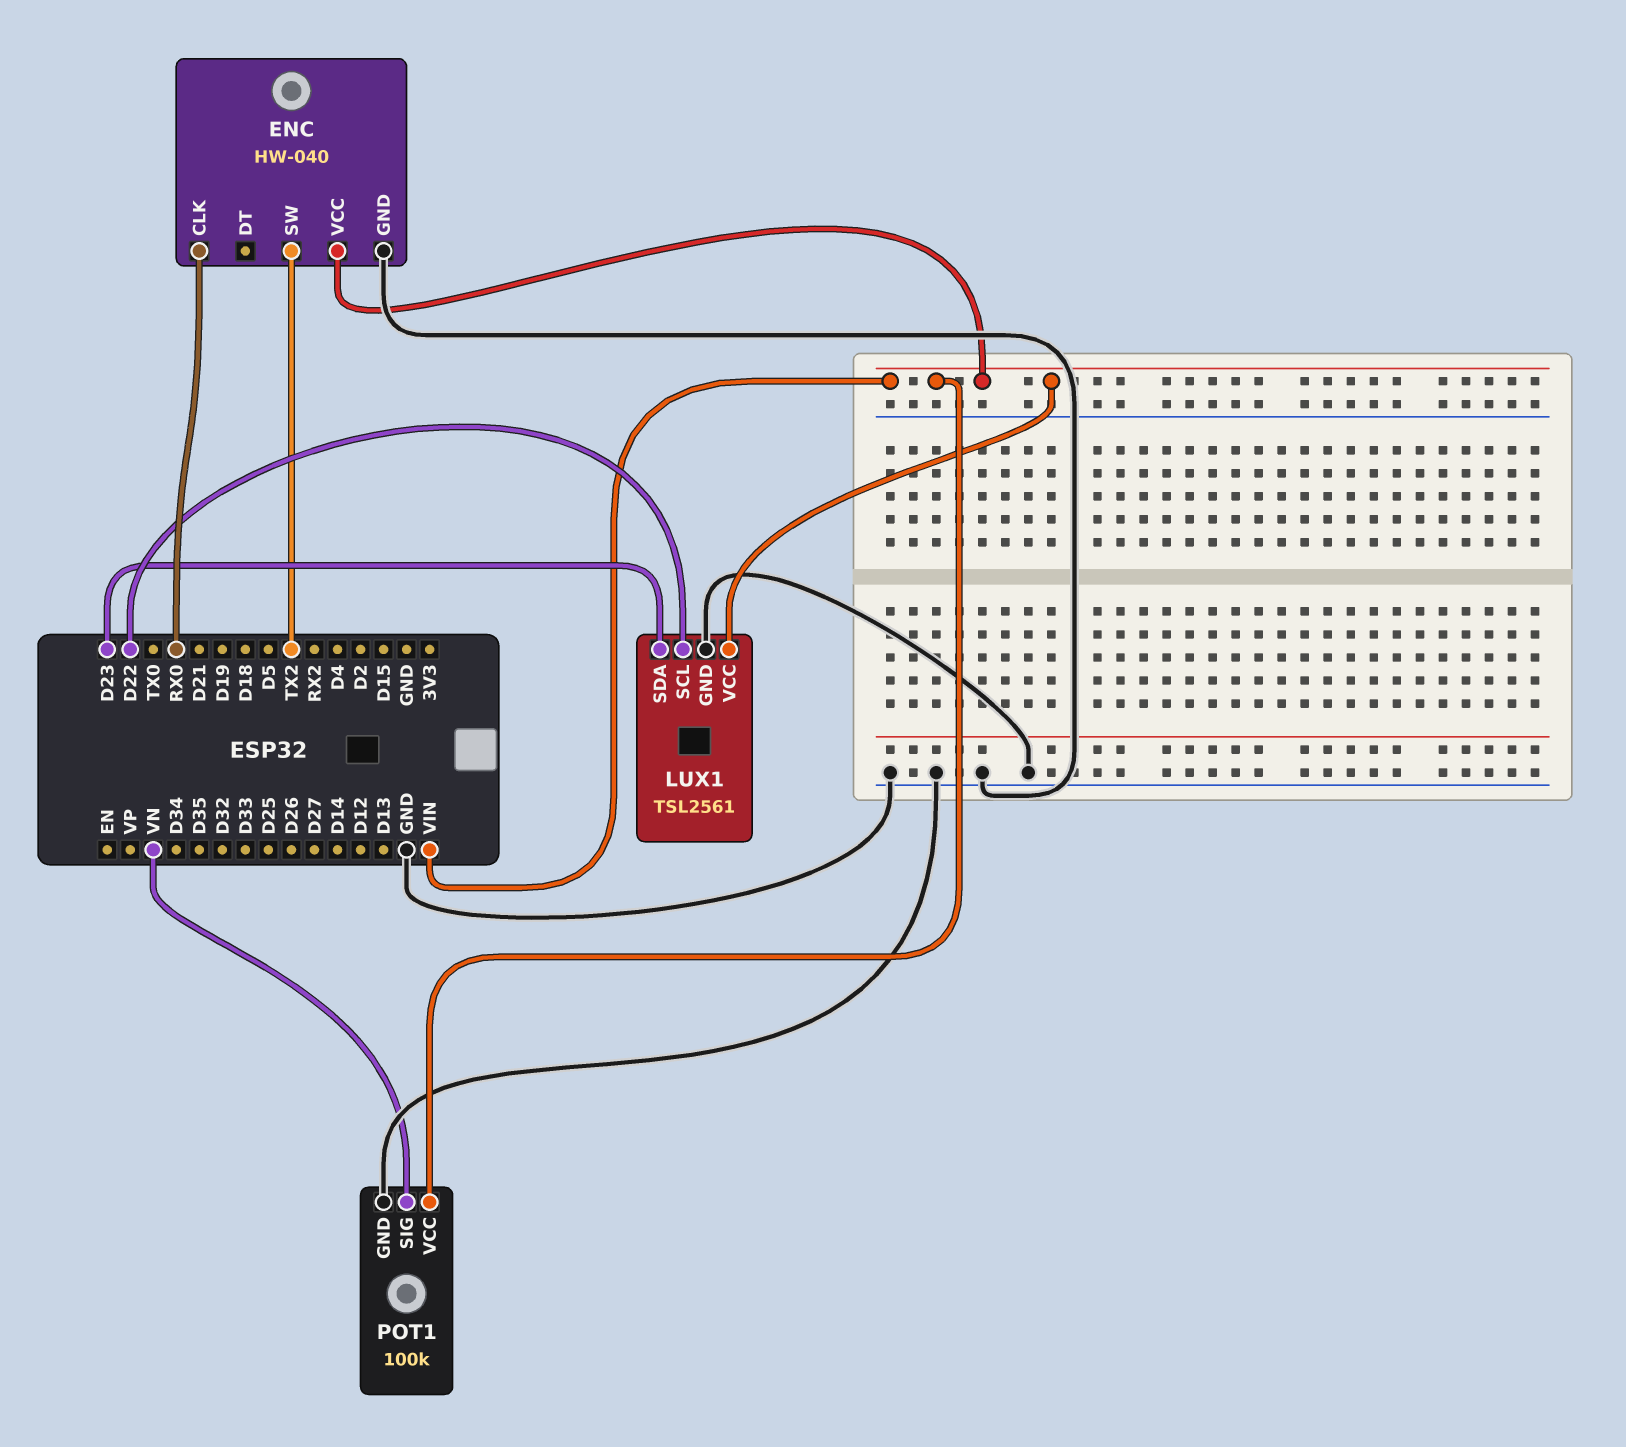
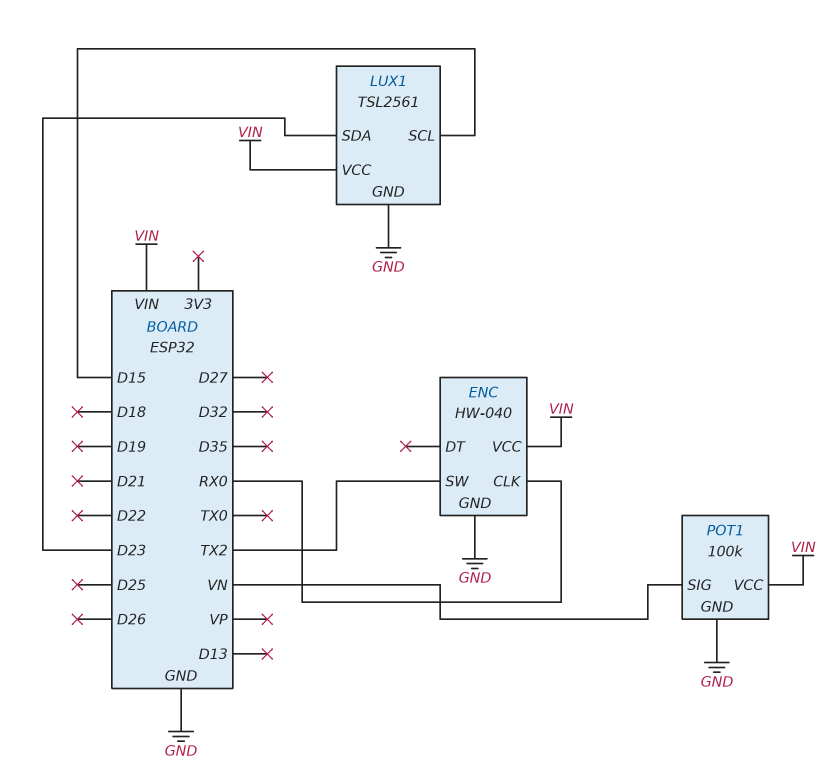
LUX1 pin SCL: D22 -> D15

